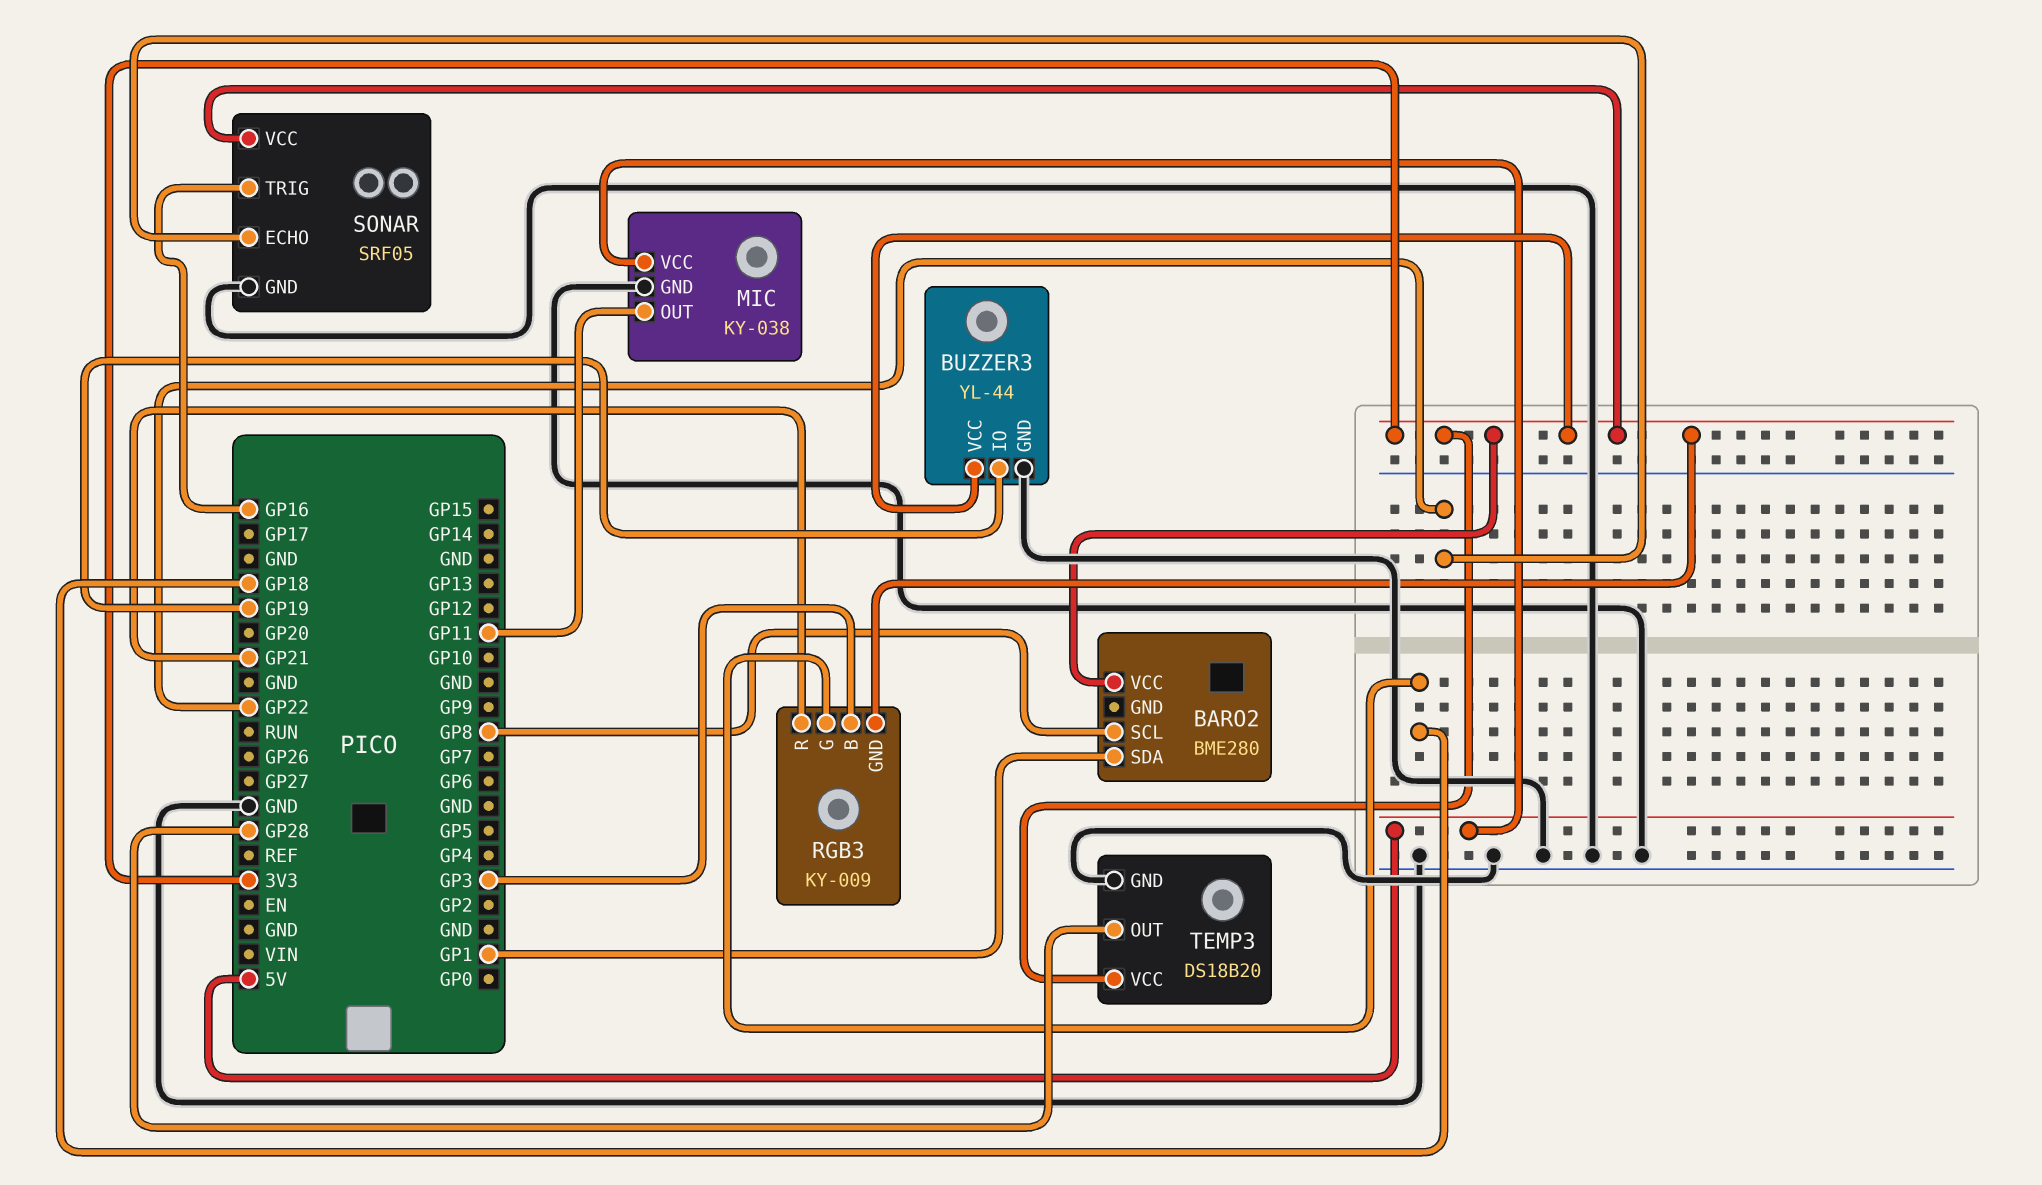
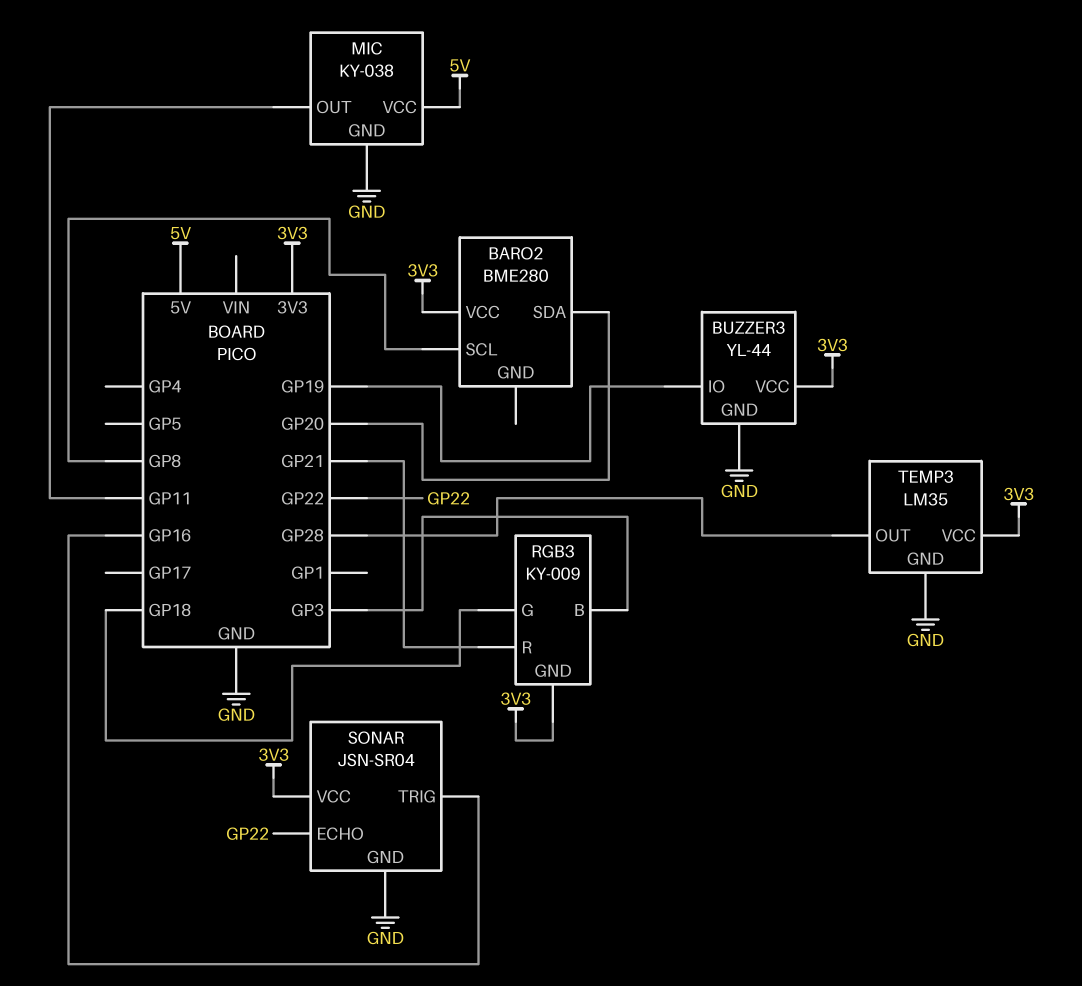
BARO2 pin SDA: GP1 -> GP20
SONAR: SRF05 -> JSN-SR04
TEMP3: DS18B20 -> LM35

